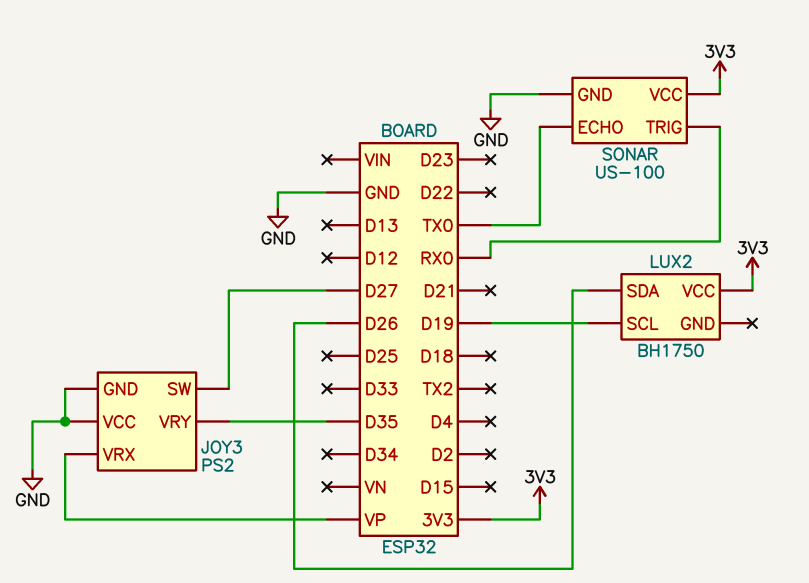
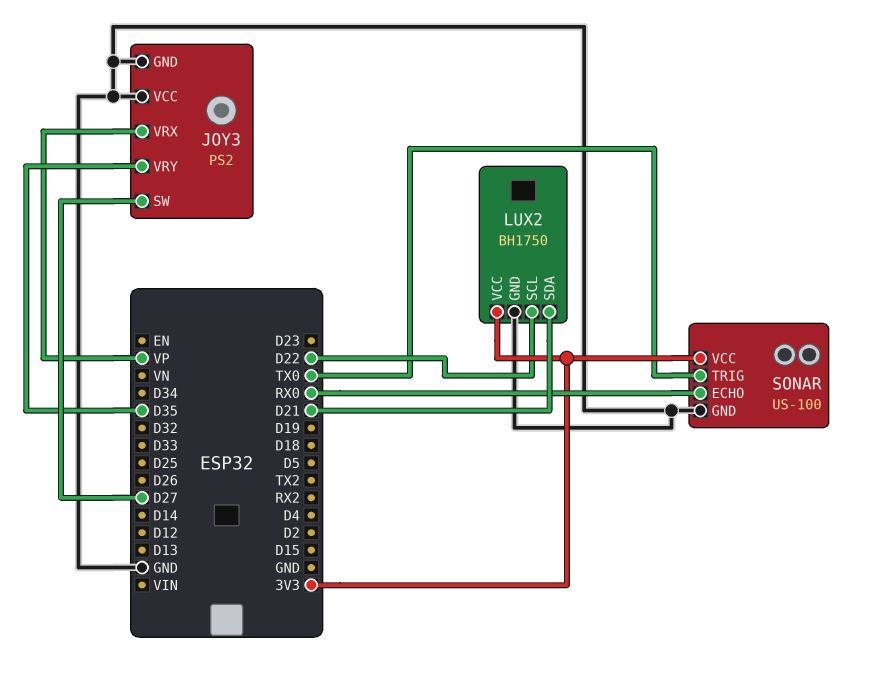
LUX2 pin GND: none -> GND
LUX2 pin SCL: D19 -> D22
LUX2 pin SDA: D26 -> D21
SONAR pin ECHO: TX0 -> RX0
SONAR pin TRIG: RX0 -> TX0

